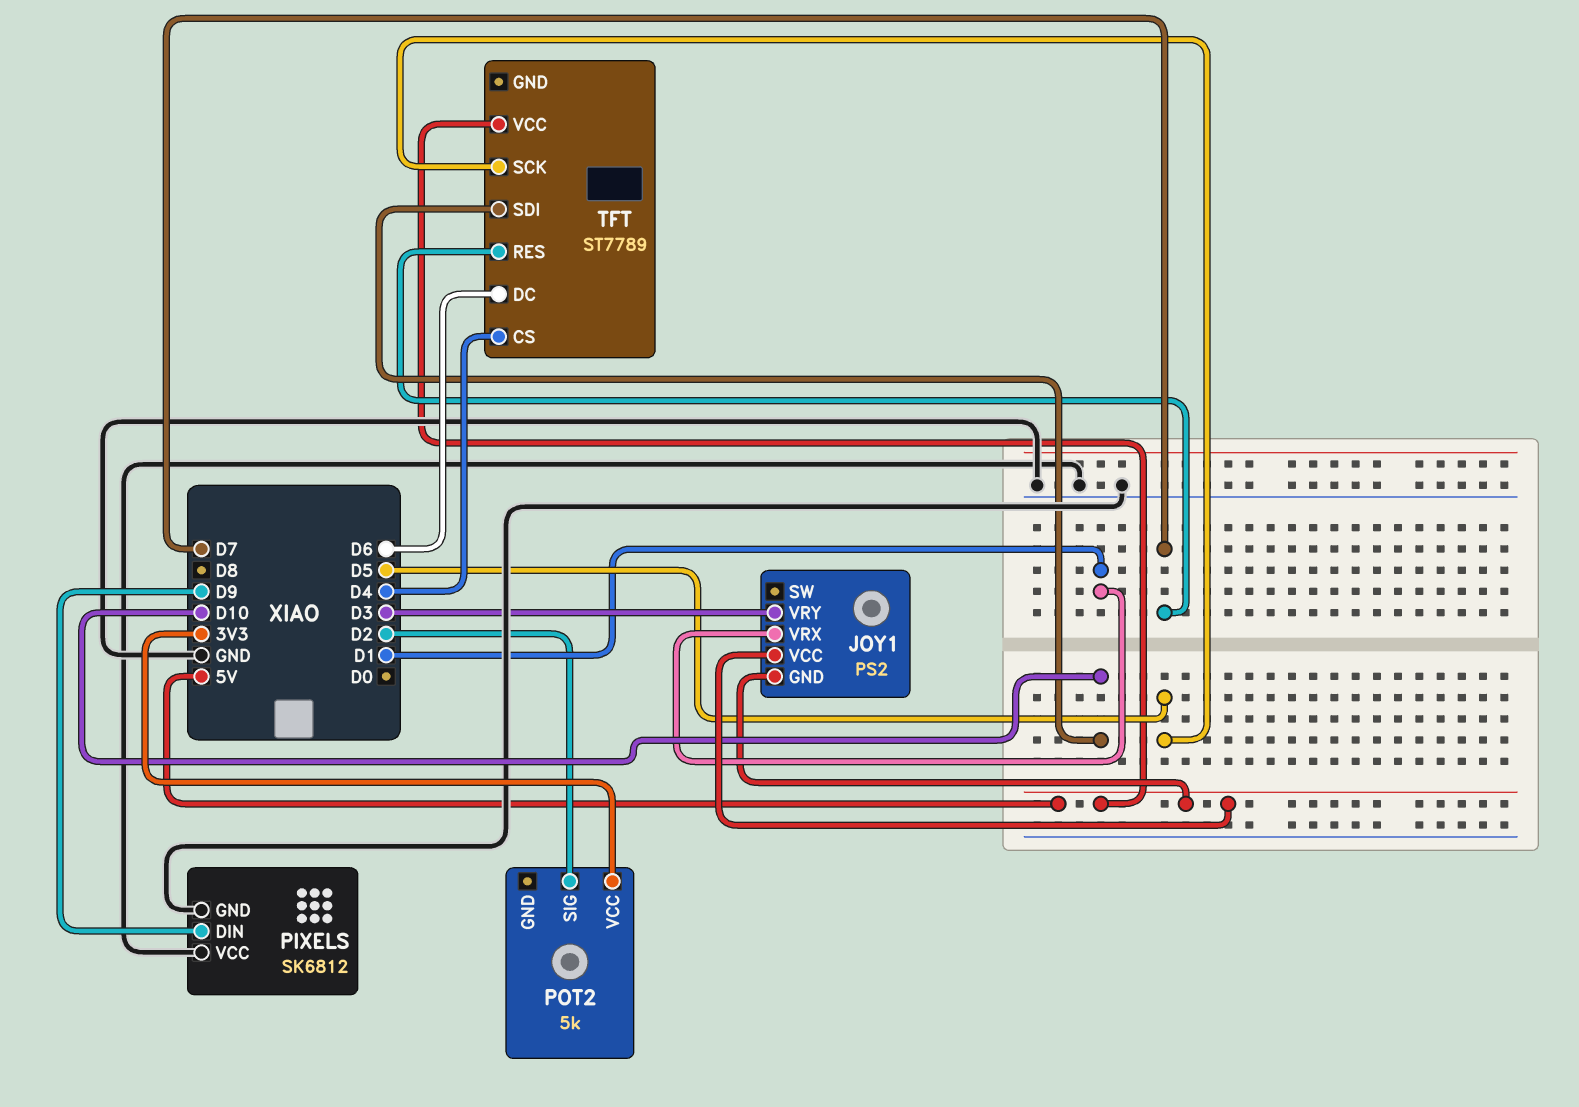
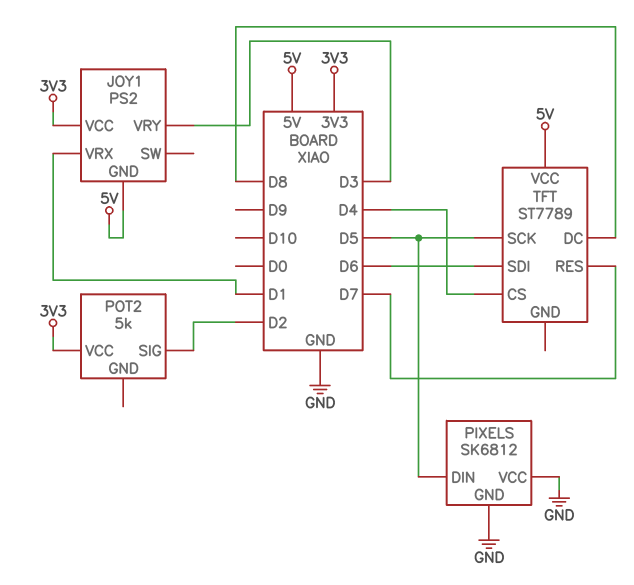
JOY1 pin VCC: 5V -> 3V3
PIXELS pin DIN: D9 -> D5
TFT pin DC: D6 -> D8
TFT pin SDI: D10 -> D6

